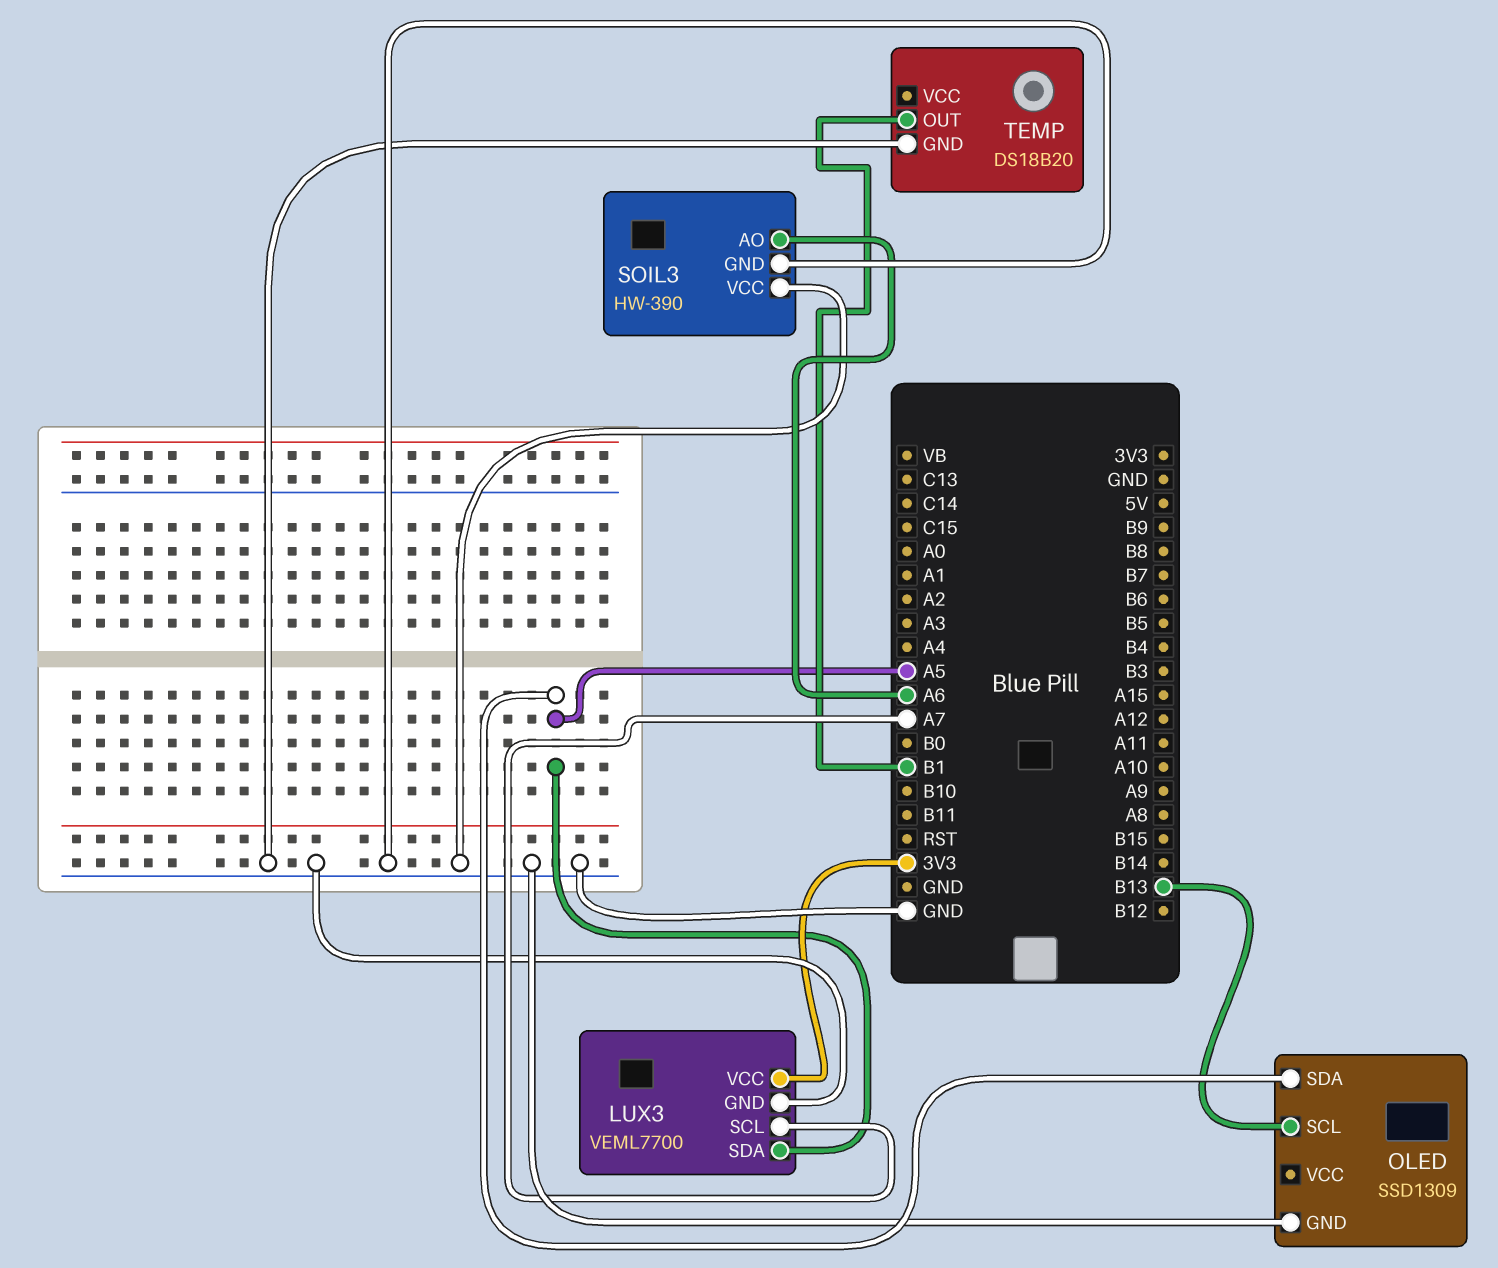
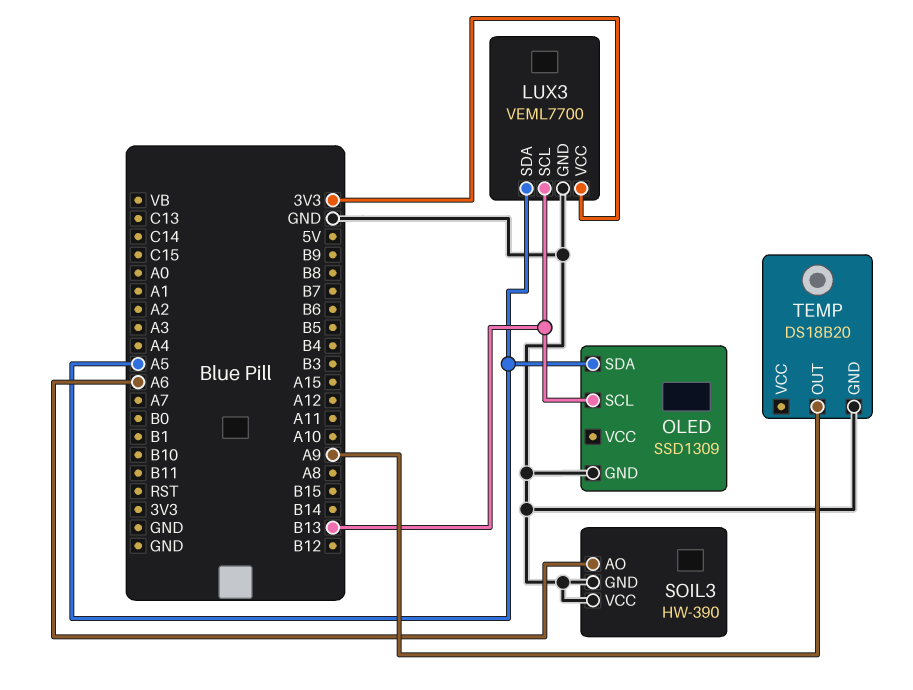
LUX3 pin SCL: A7 -> B13
TEMP pin OUT: B1 -> A9

